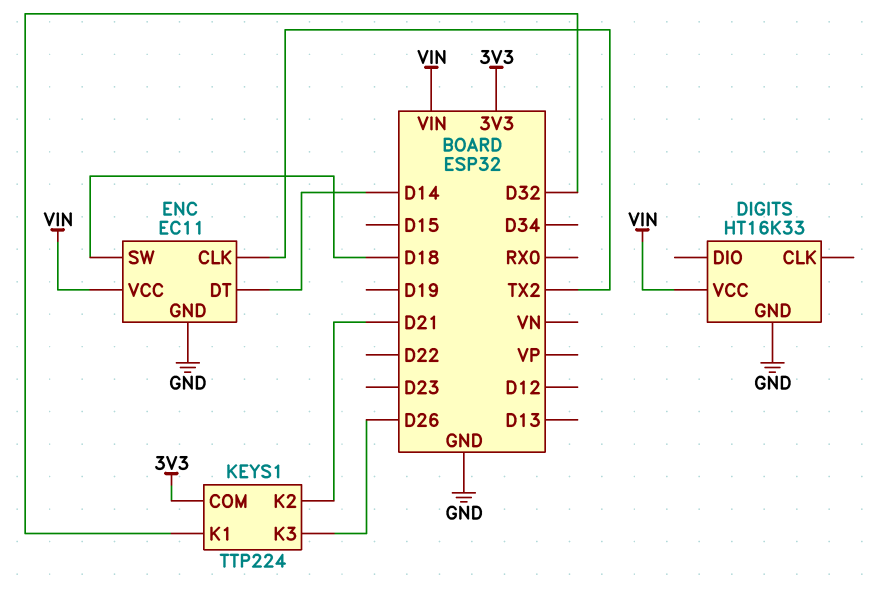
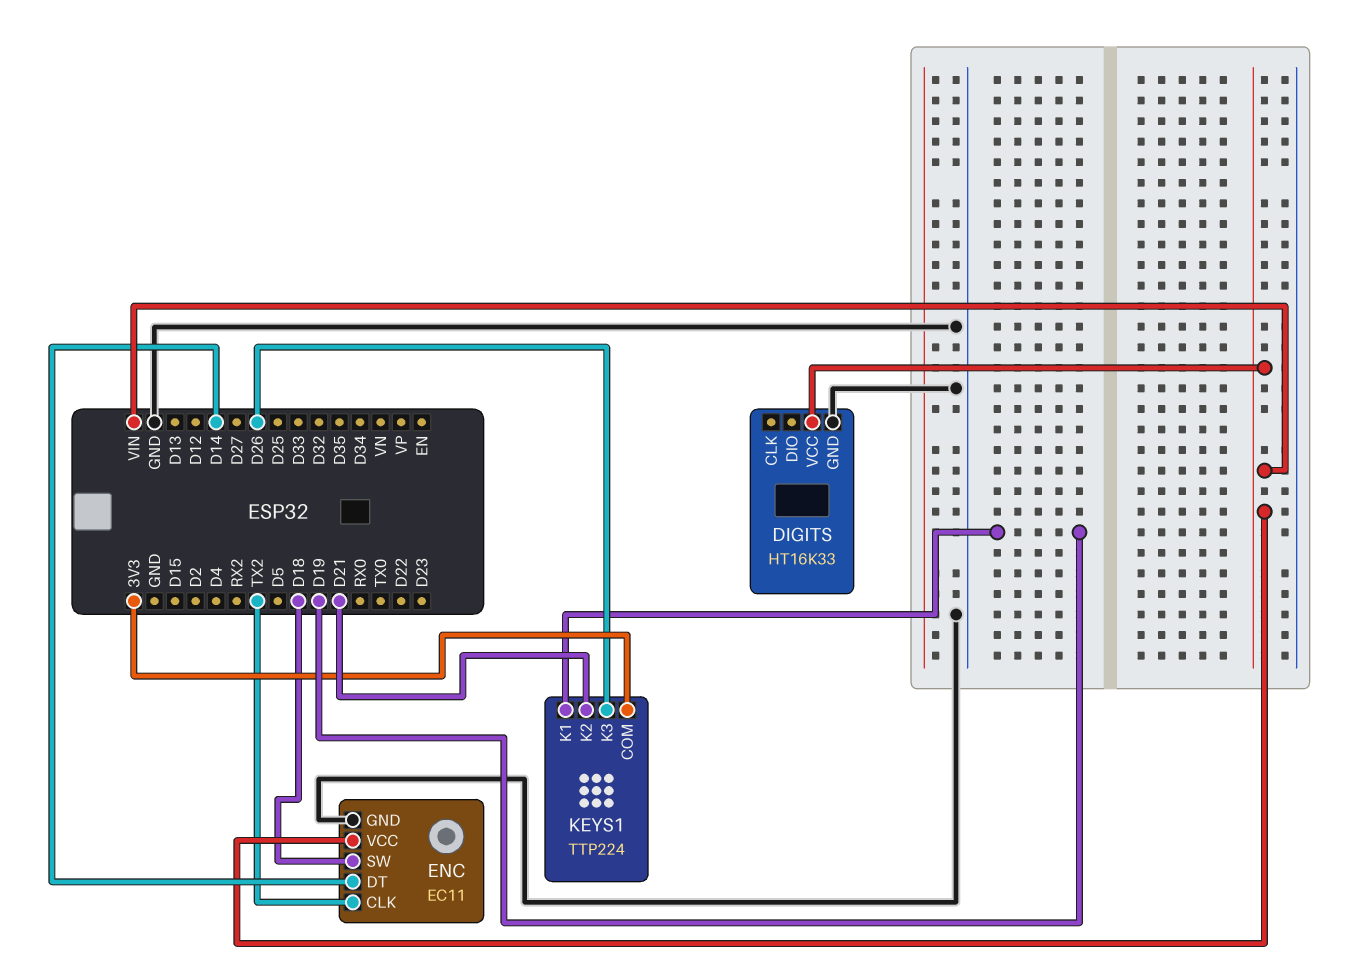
KEYS1 pin K1: D32 -> D19

